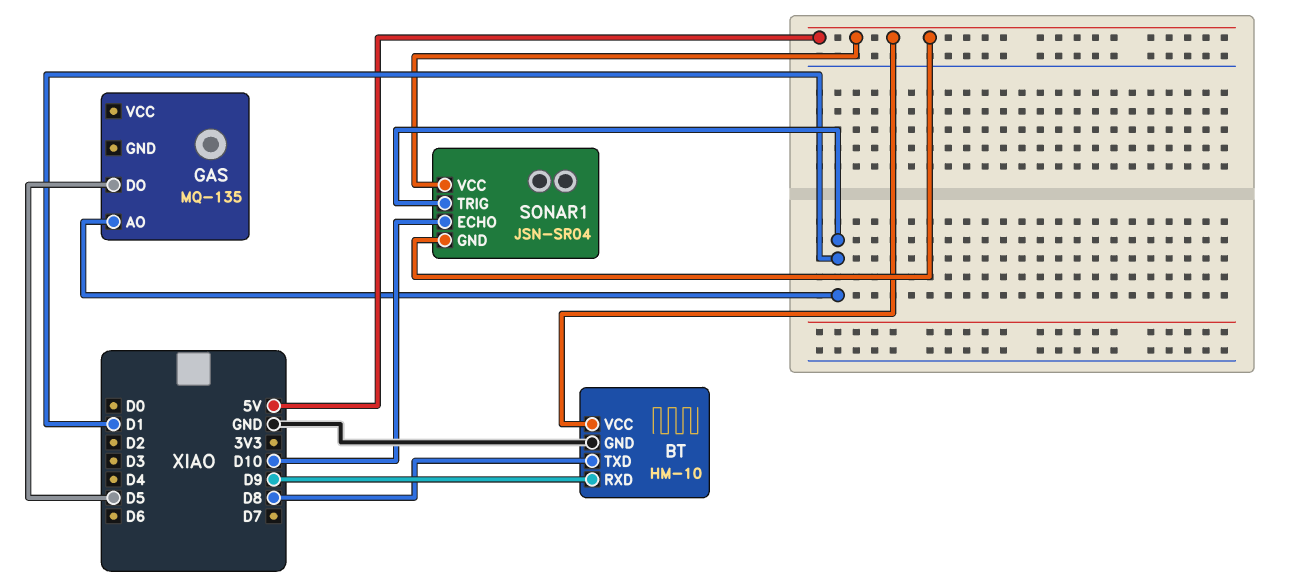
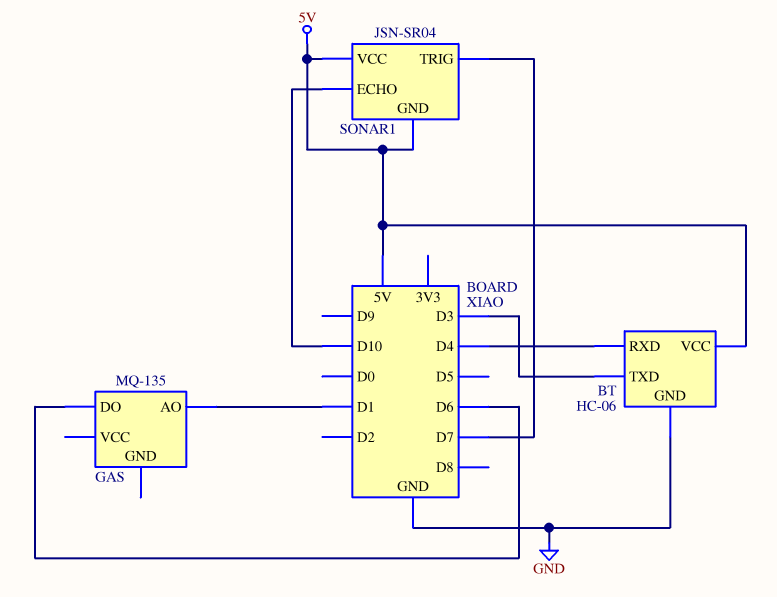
BT: HM-10 -> HC-06
BT pin RXD: D9 -> D4
BT pin TXD: D8 -> D3
GAS pin DO: D5 -> D6
SONAR1 pin TRIG: D1 -> D7

